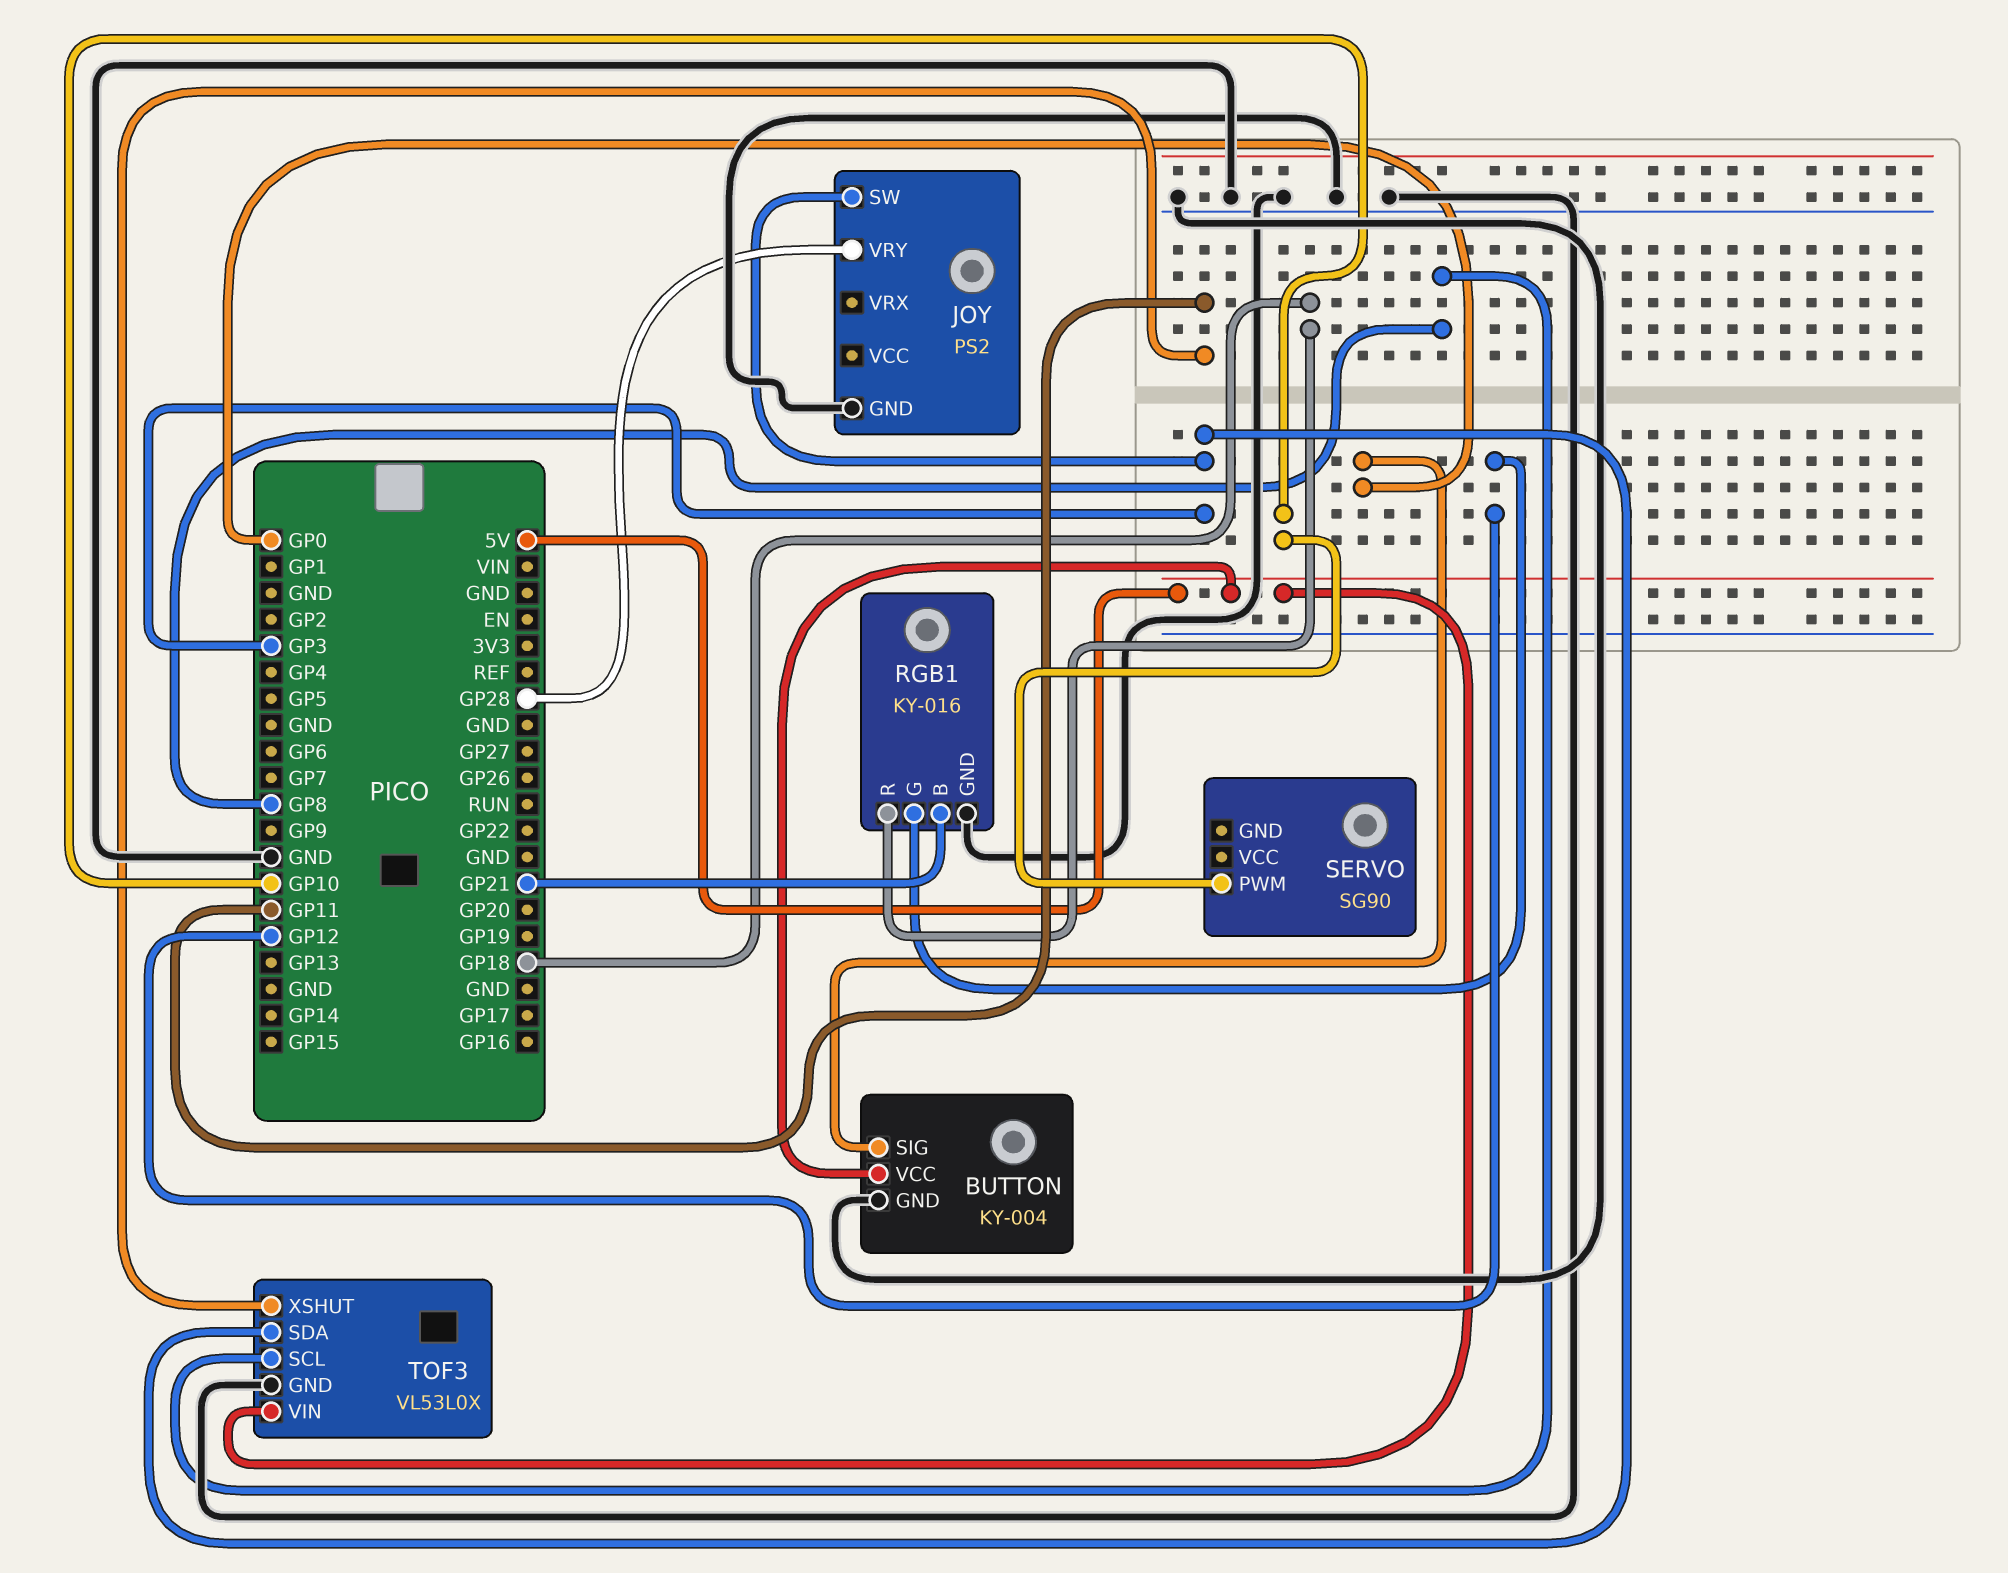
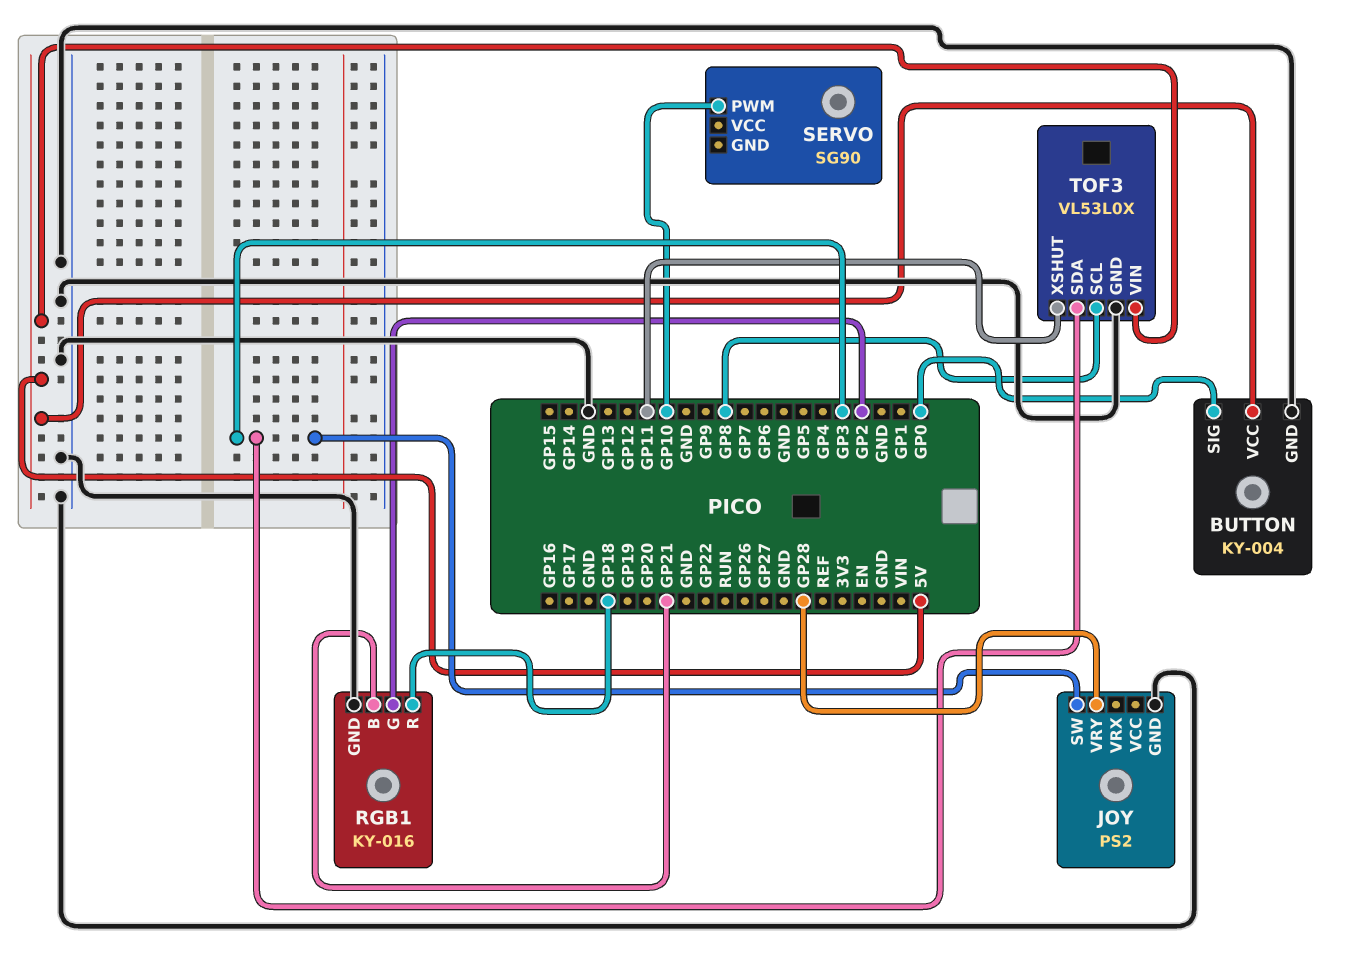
RGB1 pin G: GP12 -> GP2

